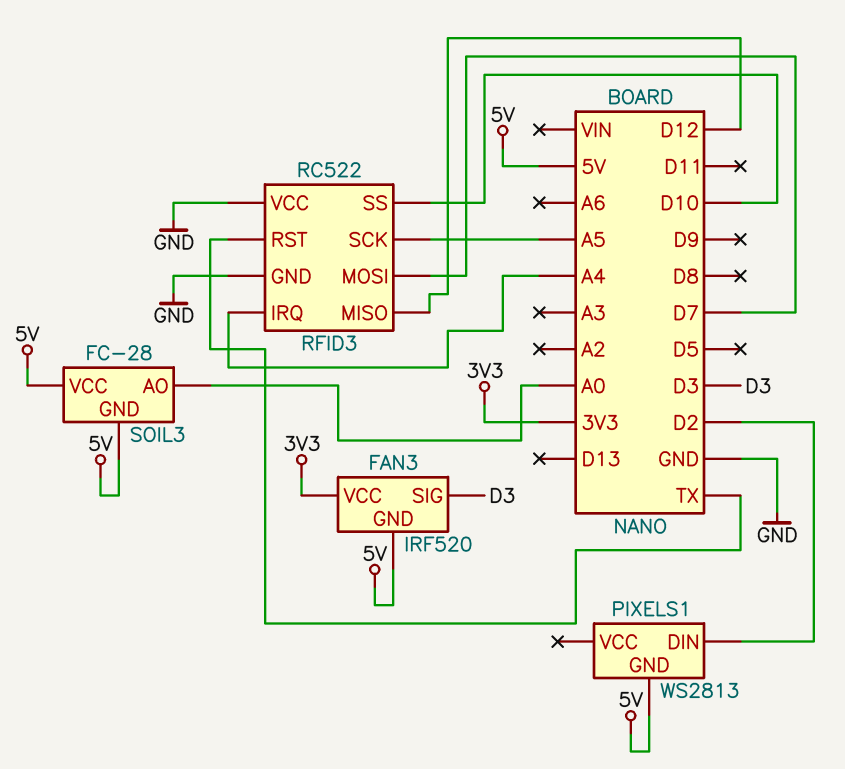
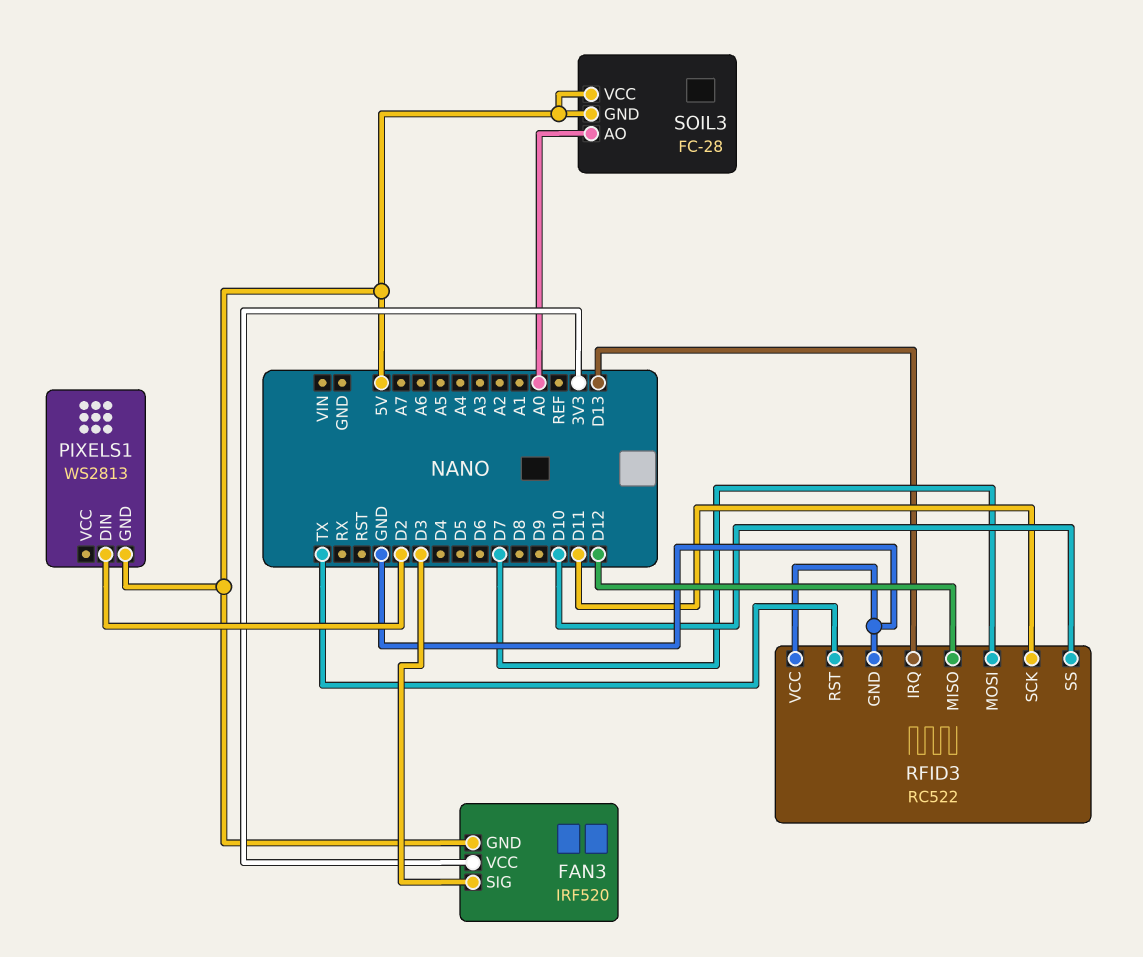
RFID3 pin IRQ: A4 -> D13
RFID3 pin SCK: A5 -> D11

